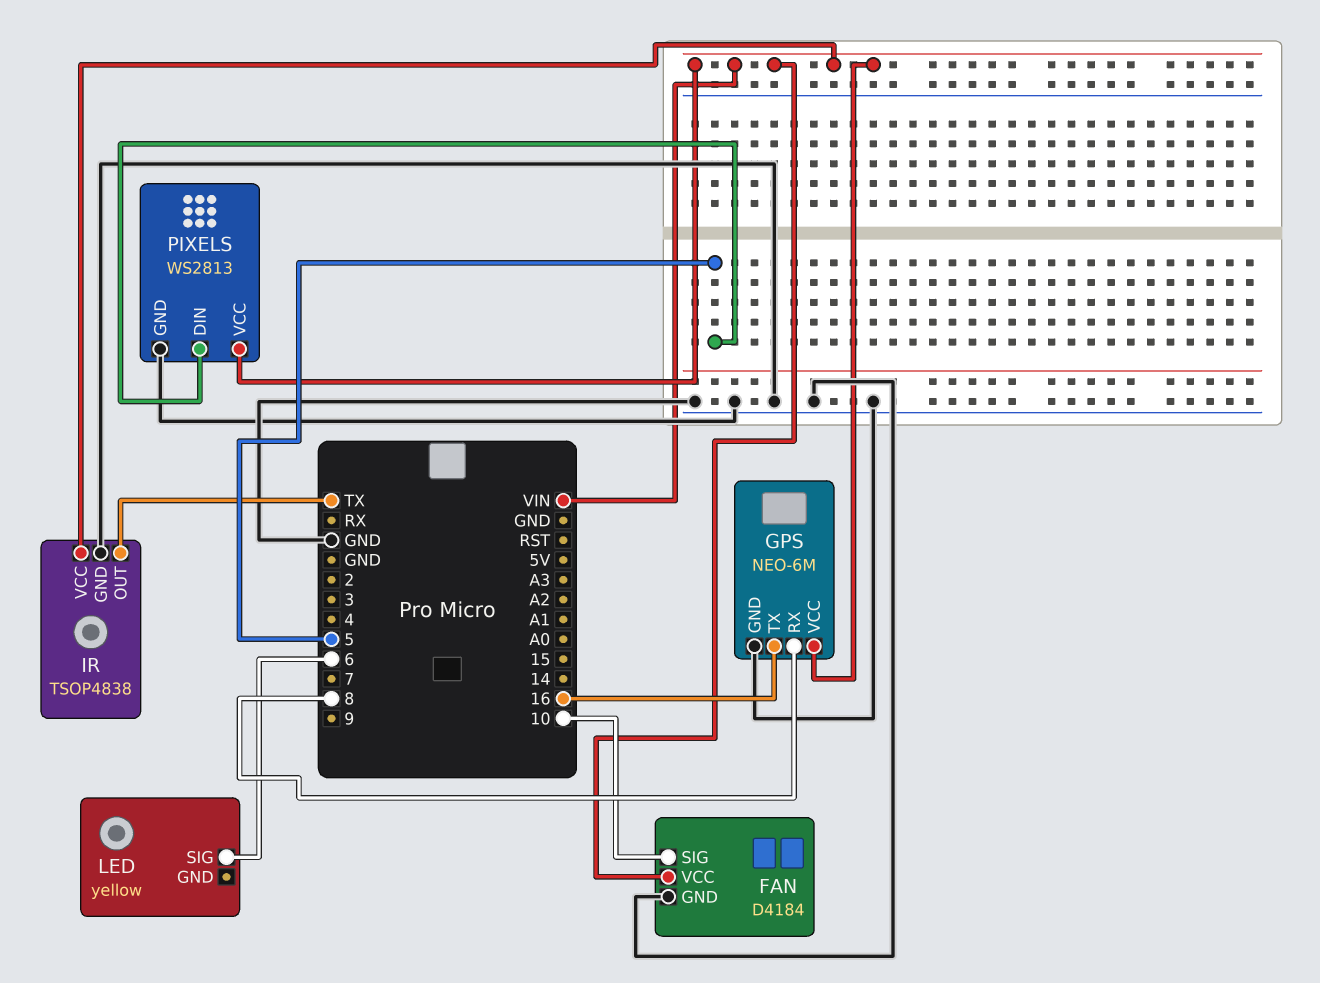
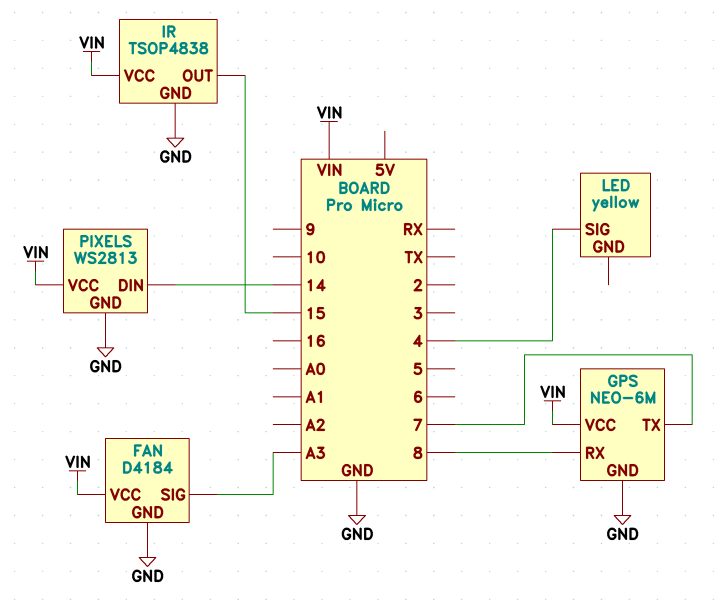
FAN pin SIG: 10 -> A3
GPS pin TX: 16 -> 7
IR pin OUT: TX -> 15
LED pin SIG: 6 -> 4
PIXELS pin DIN: 5 -> 14

